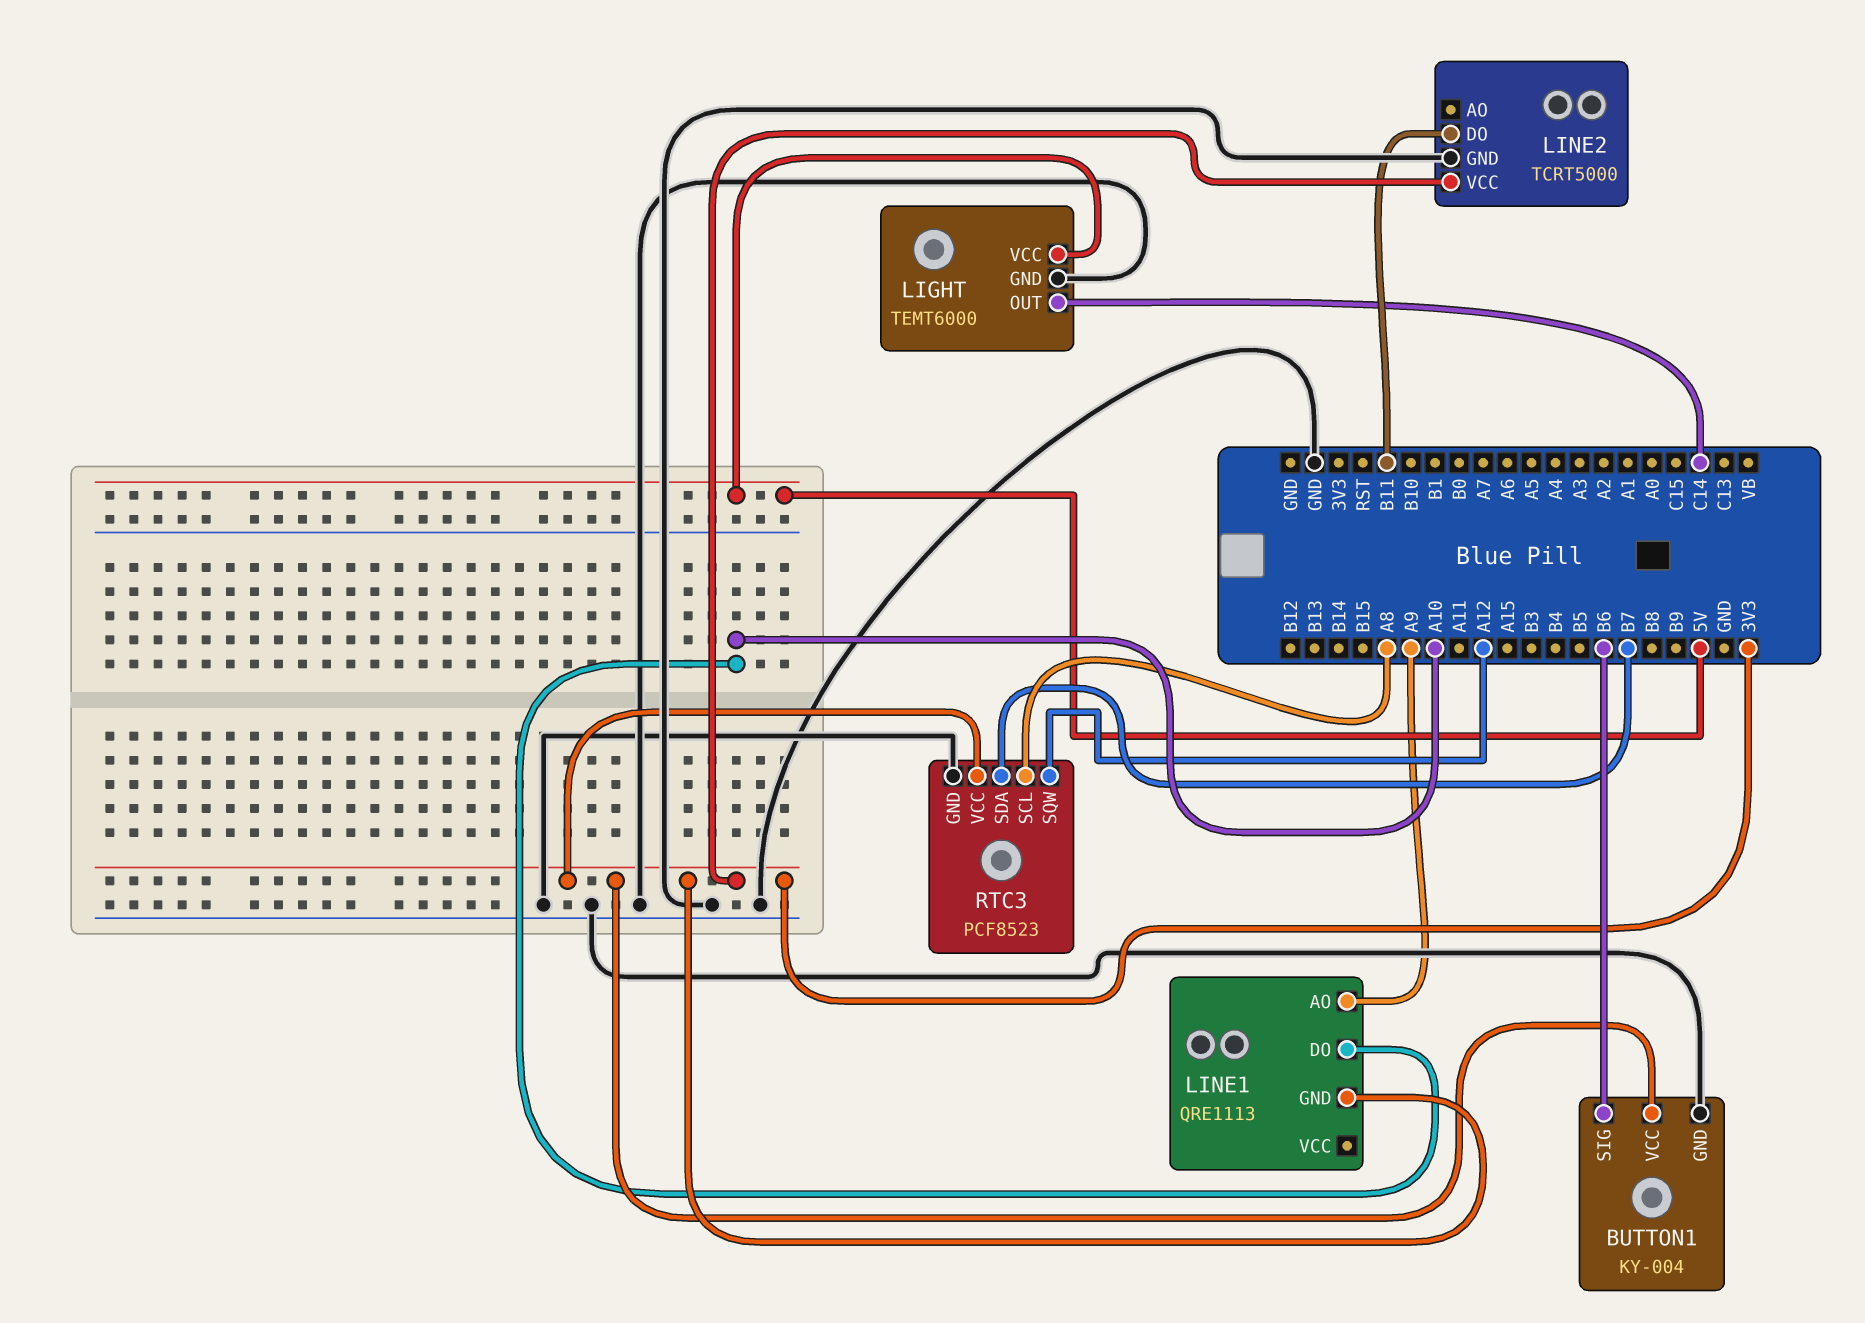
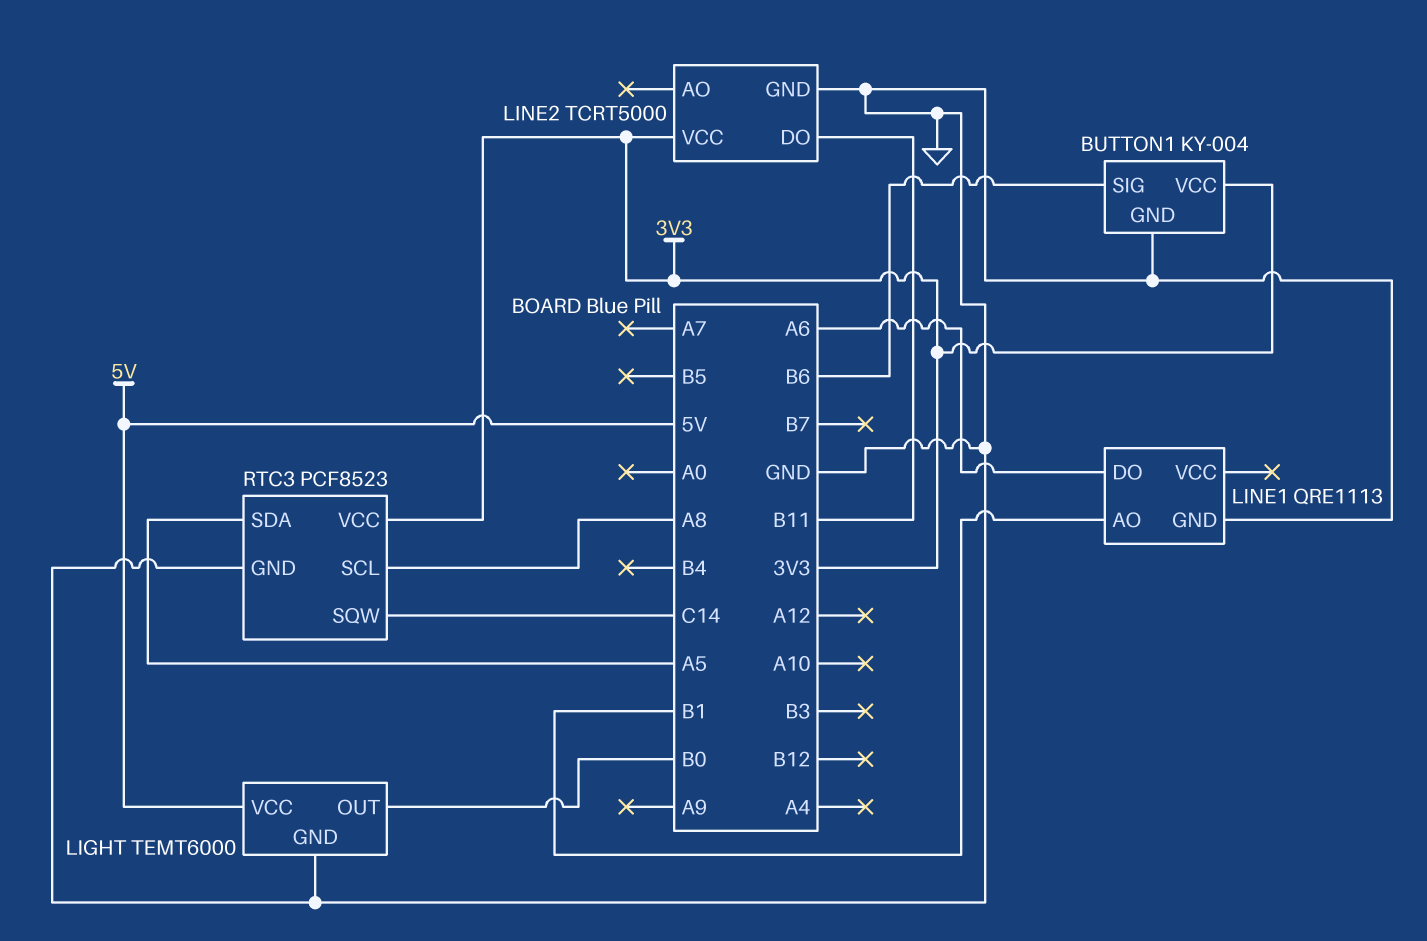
LIGHT pin OUT: C14 -> B0
LINE1 pin AO: A9 -> B1
LINE1 pin DO: A10 -> A6
LINE1 pin GND: 3V3 -> GND
RTC3 pin SDA: B7 -> A5
RTC3 pin SQW: A12 -> C14

